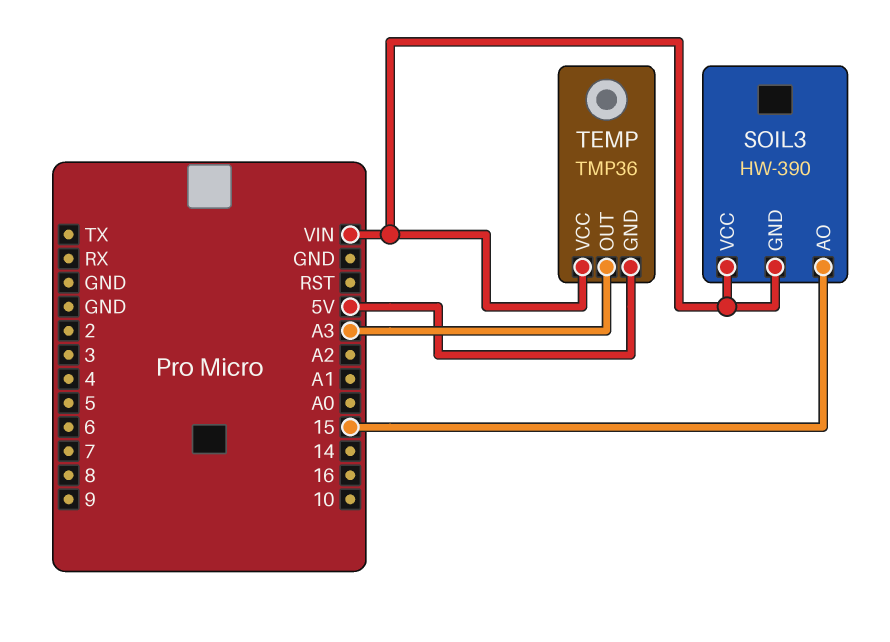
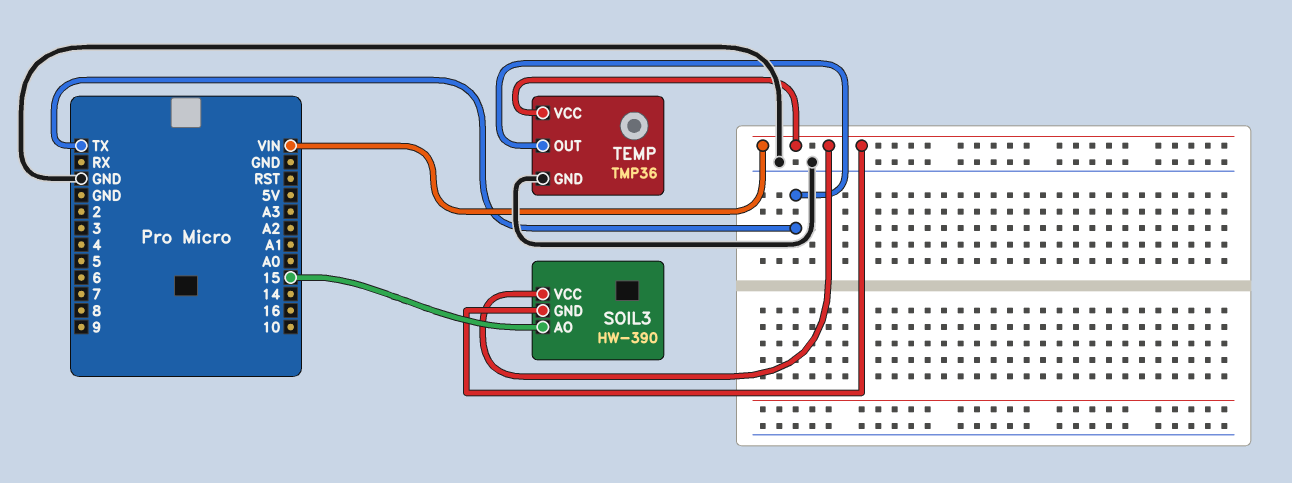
TEMP pin GND: 5V -> GND
TEMP pin OUT: A3 -> TX

